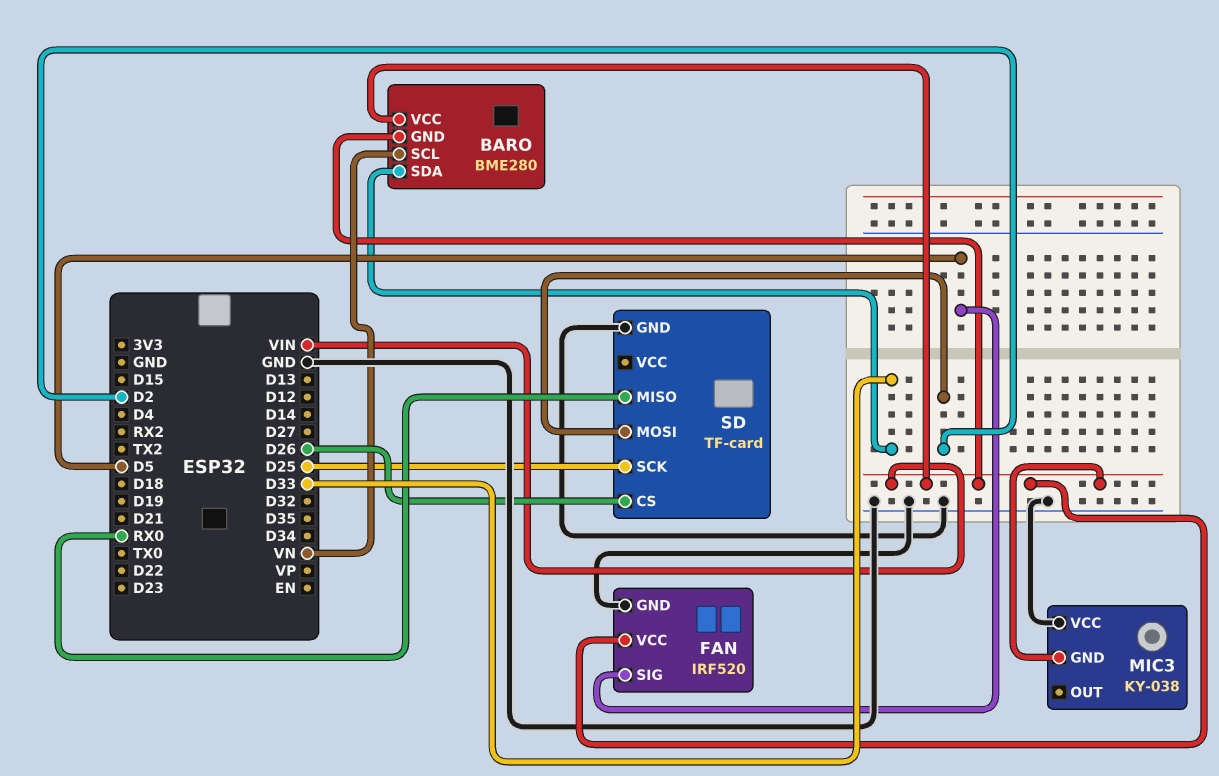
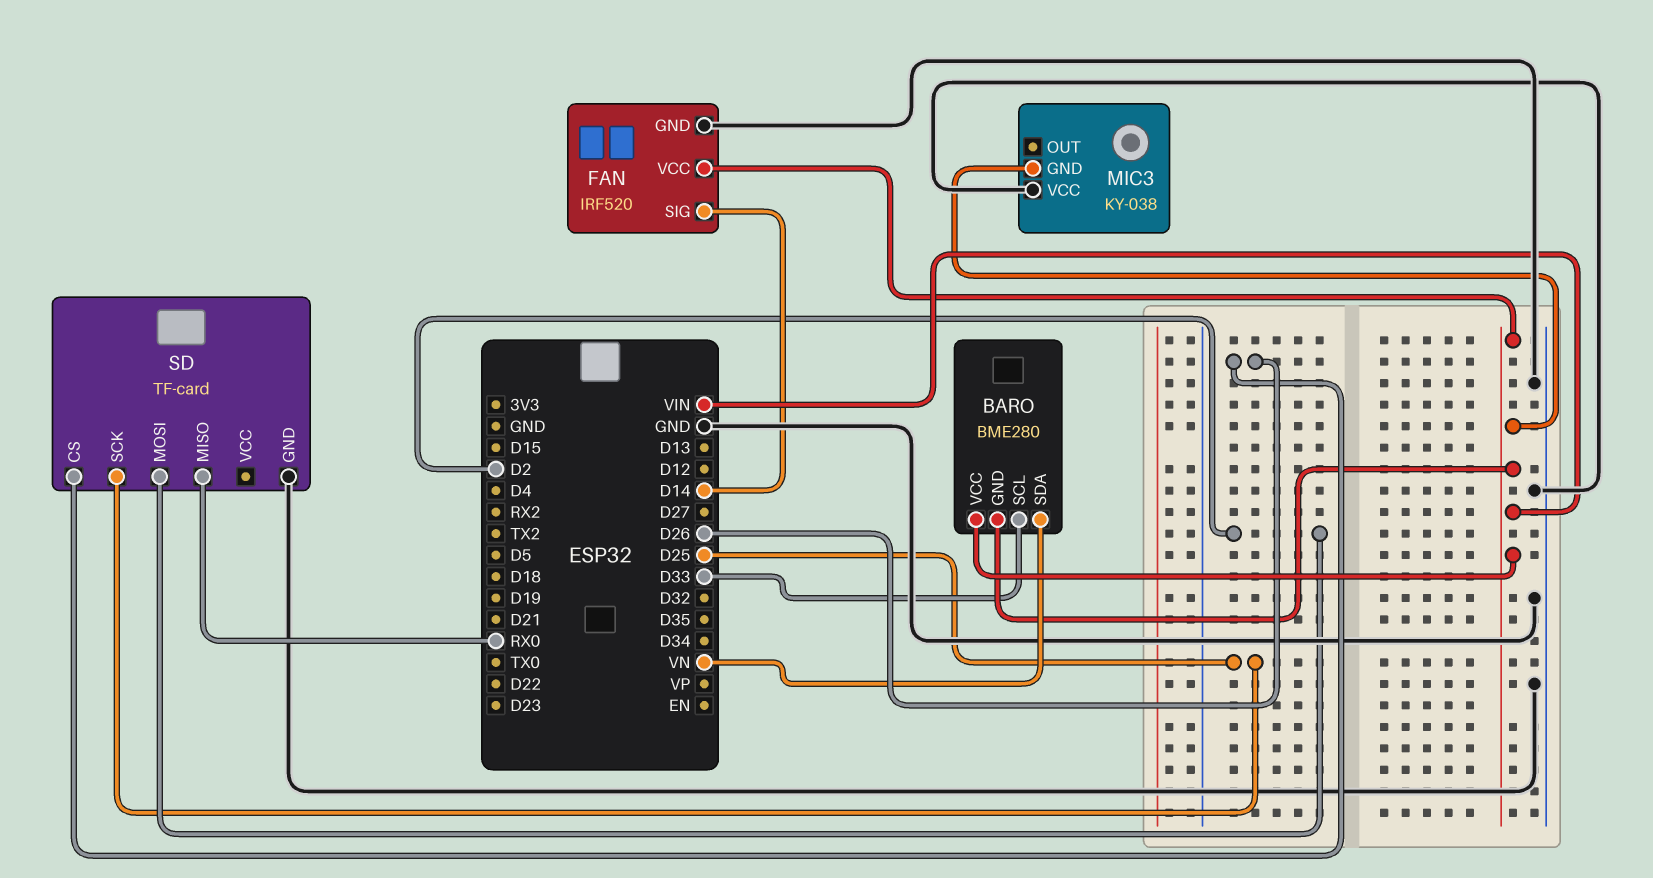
BARO pin SCL: VN -> D33
BARO pin SDA: D33 -> VN
FAN pin SIG: D5 -> D14

